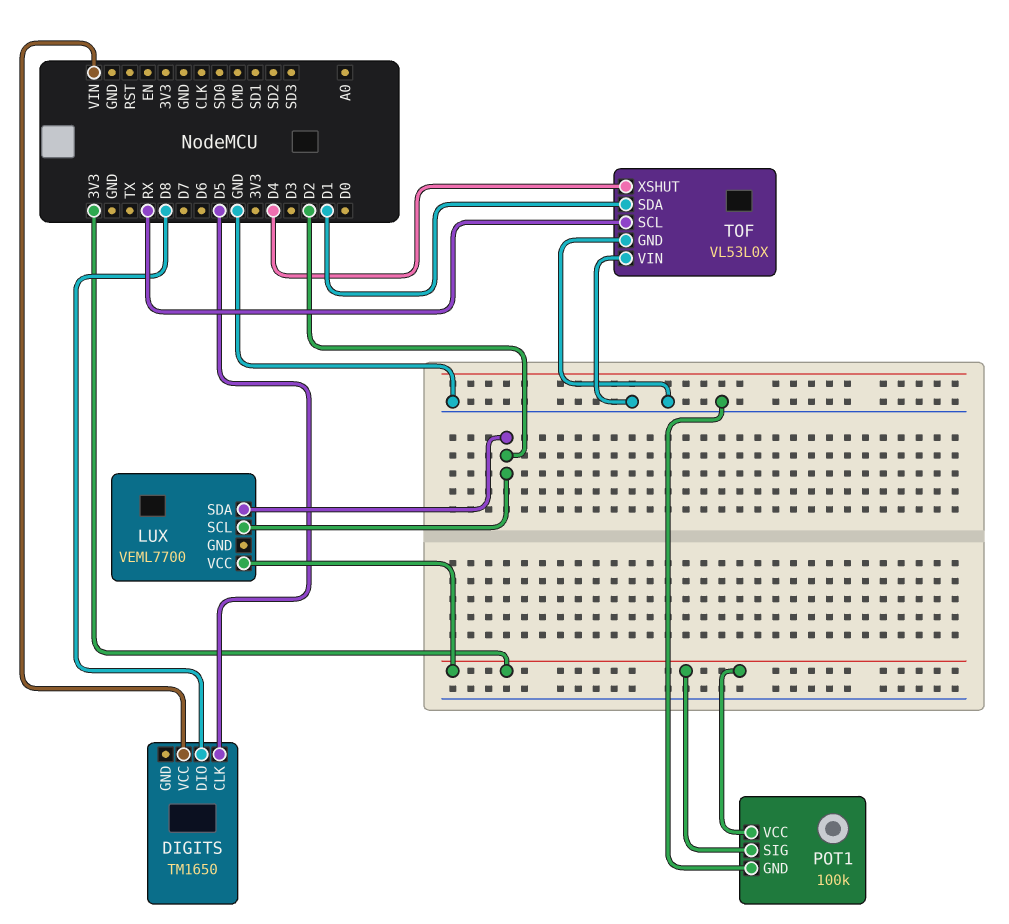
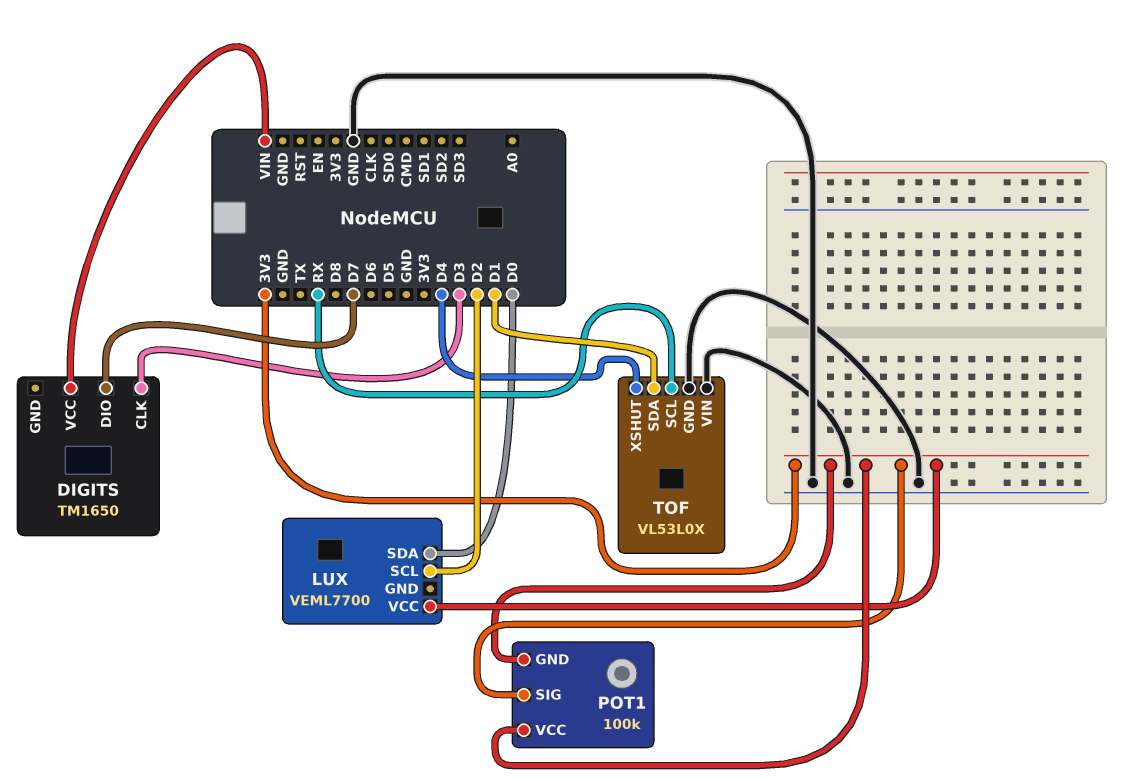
DIGITS pin CLK: D5 -> D3
DIGITS pin DIO: D8 -> D7
LUX pin SDA: D2 -> D0
POT1 pin GND: GND -> 3V3

